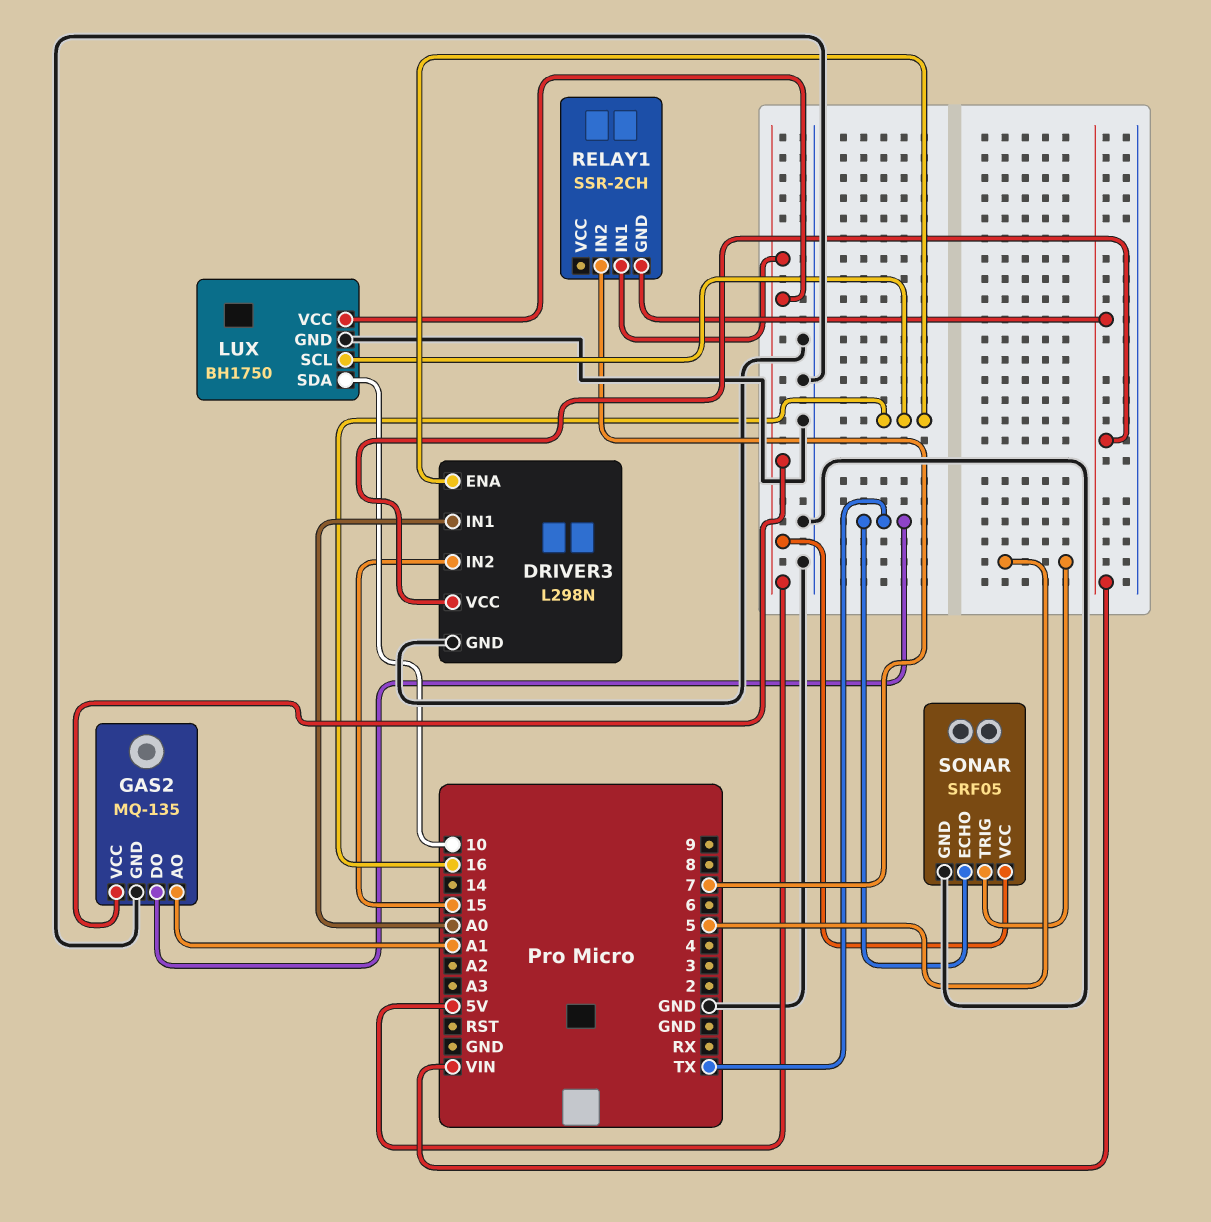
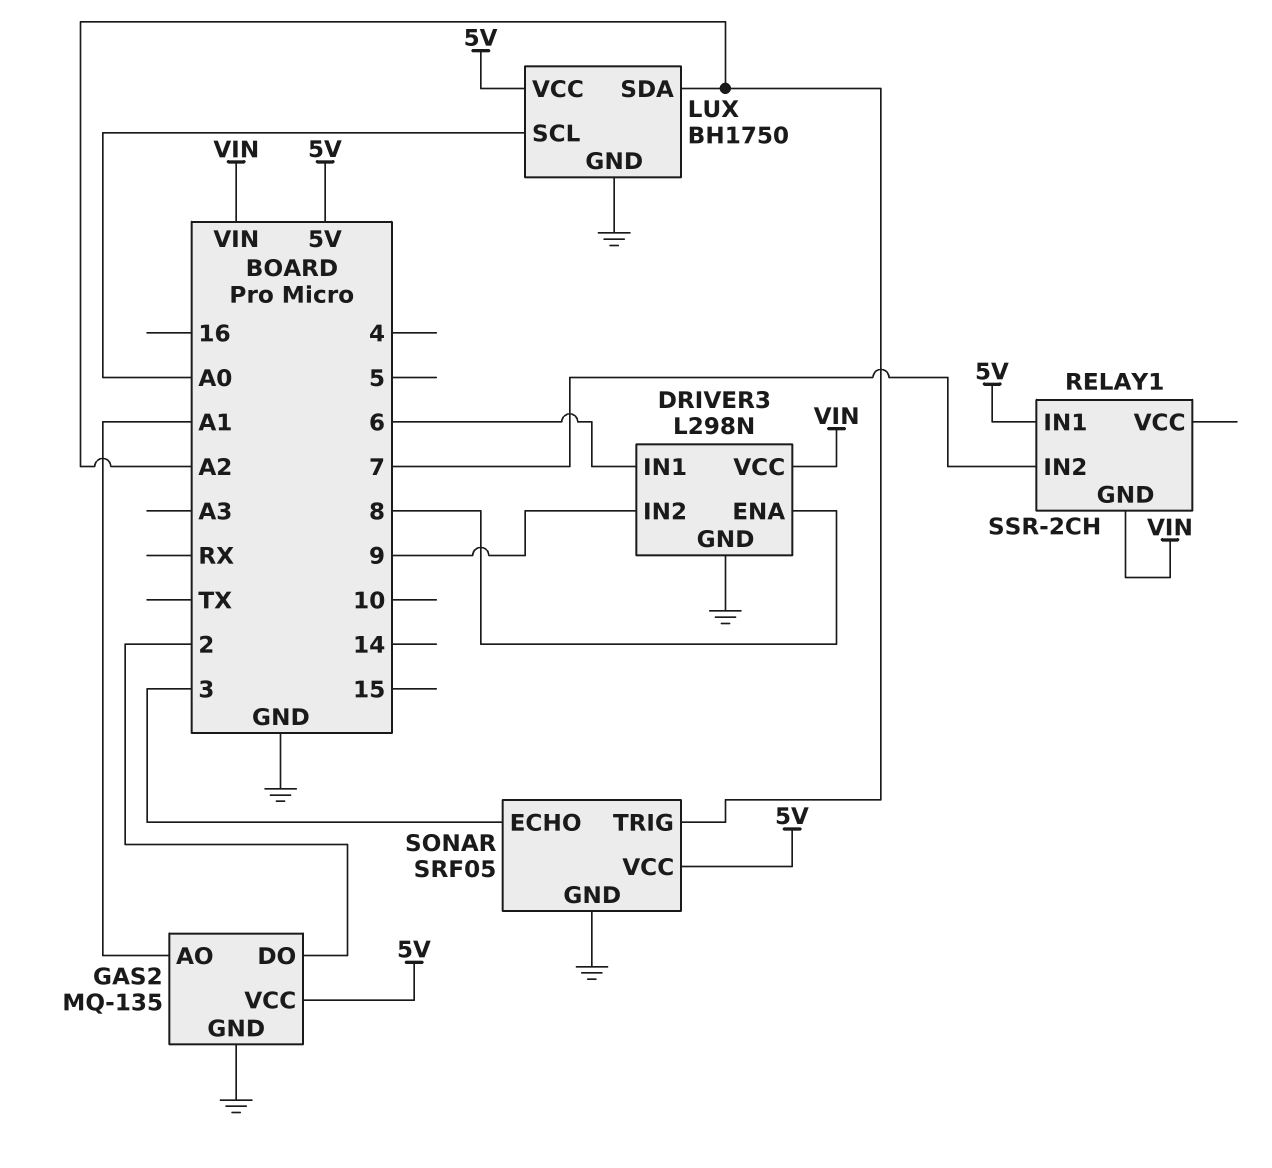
DRIVER3 pin ENA: 16 -> 8
DRIVER3 pin IN1: A0 -> 6
DRIVER3 pin IN2: 15 -> 9
GAS2 pin DO: TX -> 2
LUX pin SCL: 16 -> A0
LUX pin SDA: 10 -> A2
SONAR pin ECHO: TX -> 3
SONAR pin TRIG: 5 -> A2

